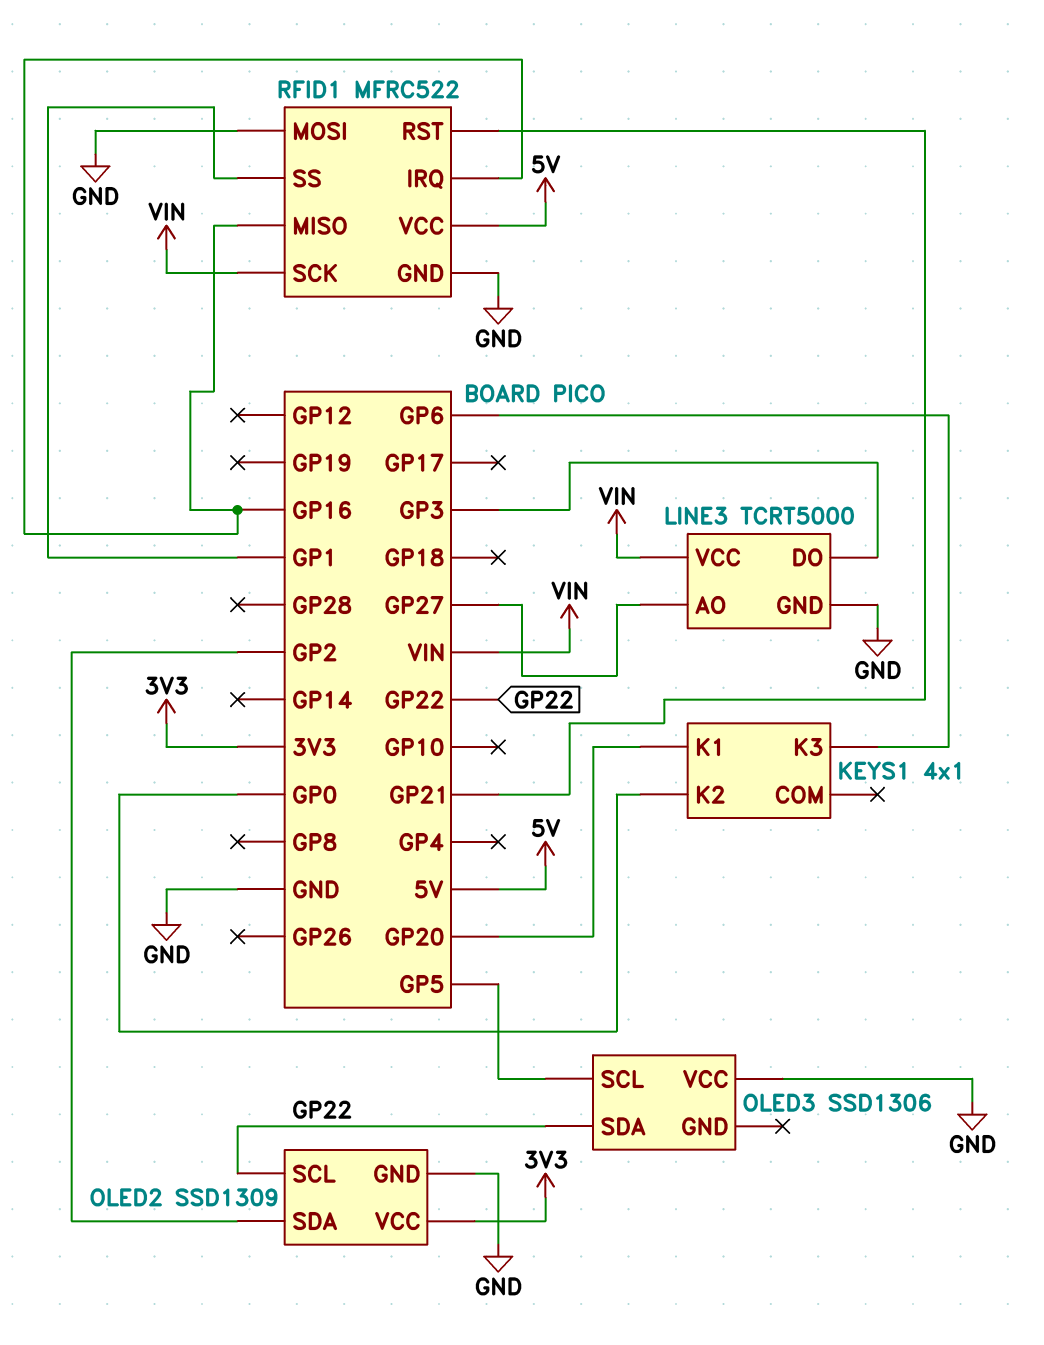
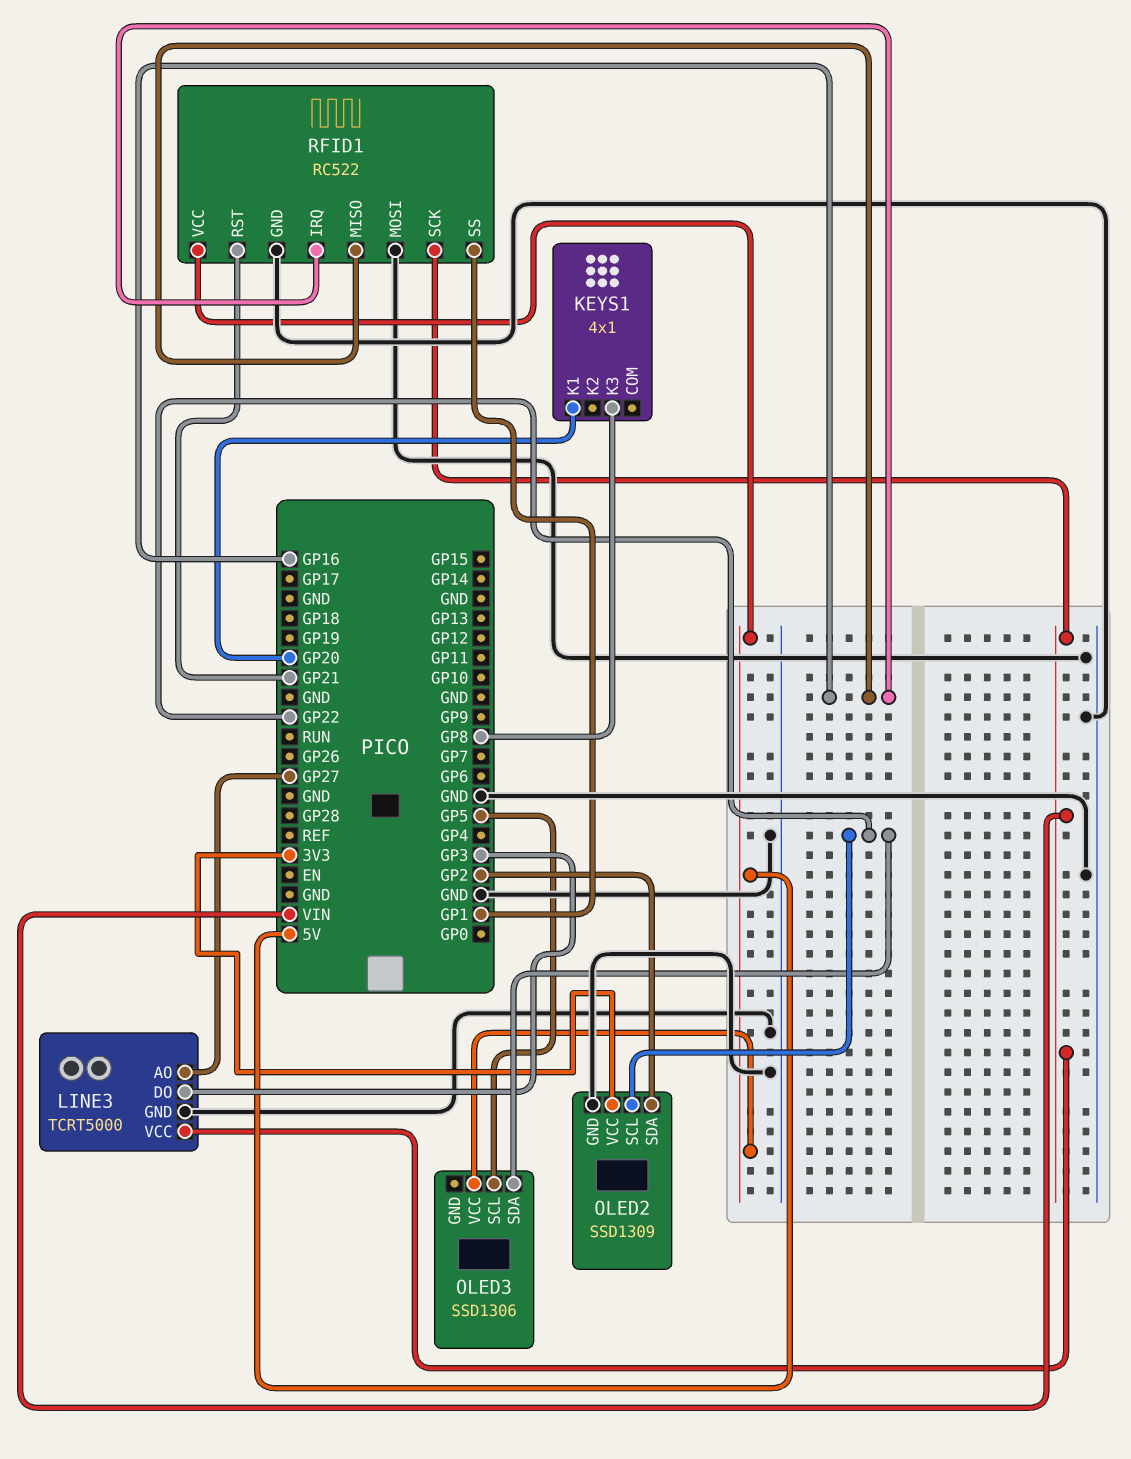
KEYS1 pin K2: GP0 -> none
KEYS1 pin K3: GP6 -> GP8
OLED3 pin VCC: GND -> 5V
RFID1: MFRC522 -> RC522

